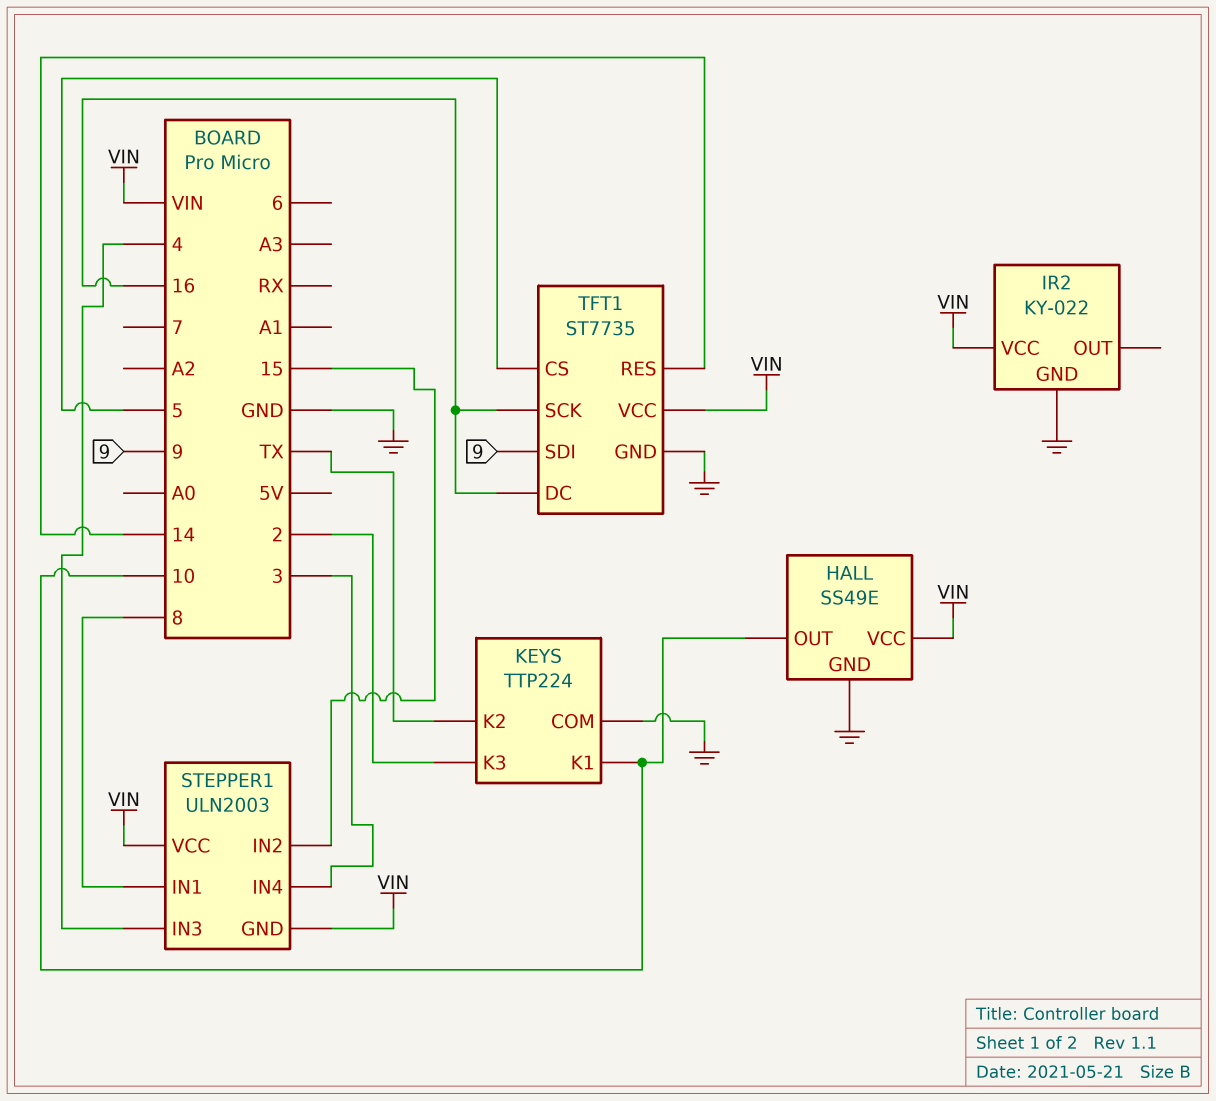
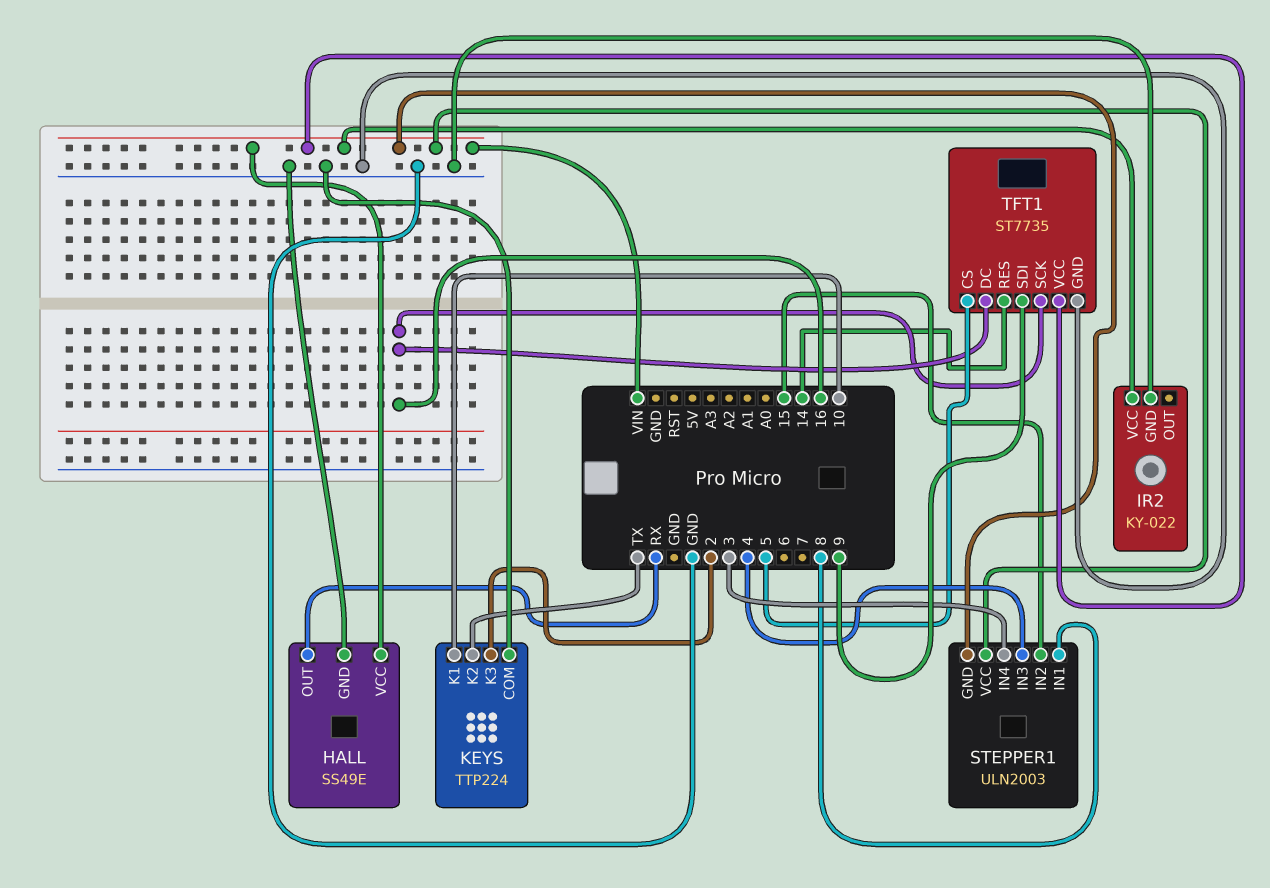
HALL pin OUT: 10 -> RX

